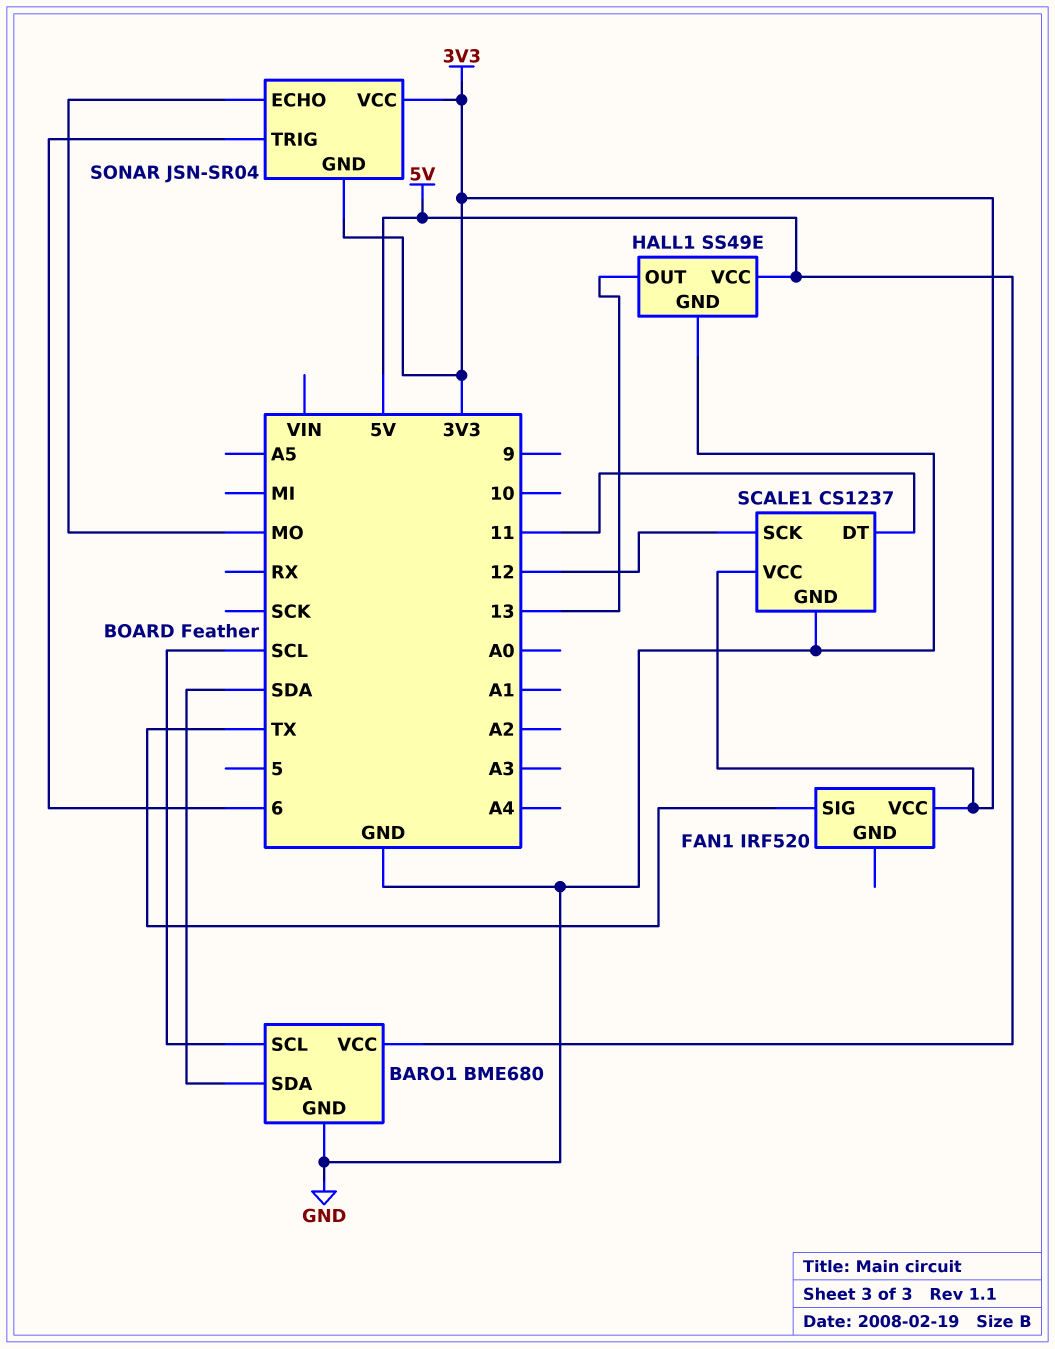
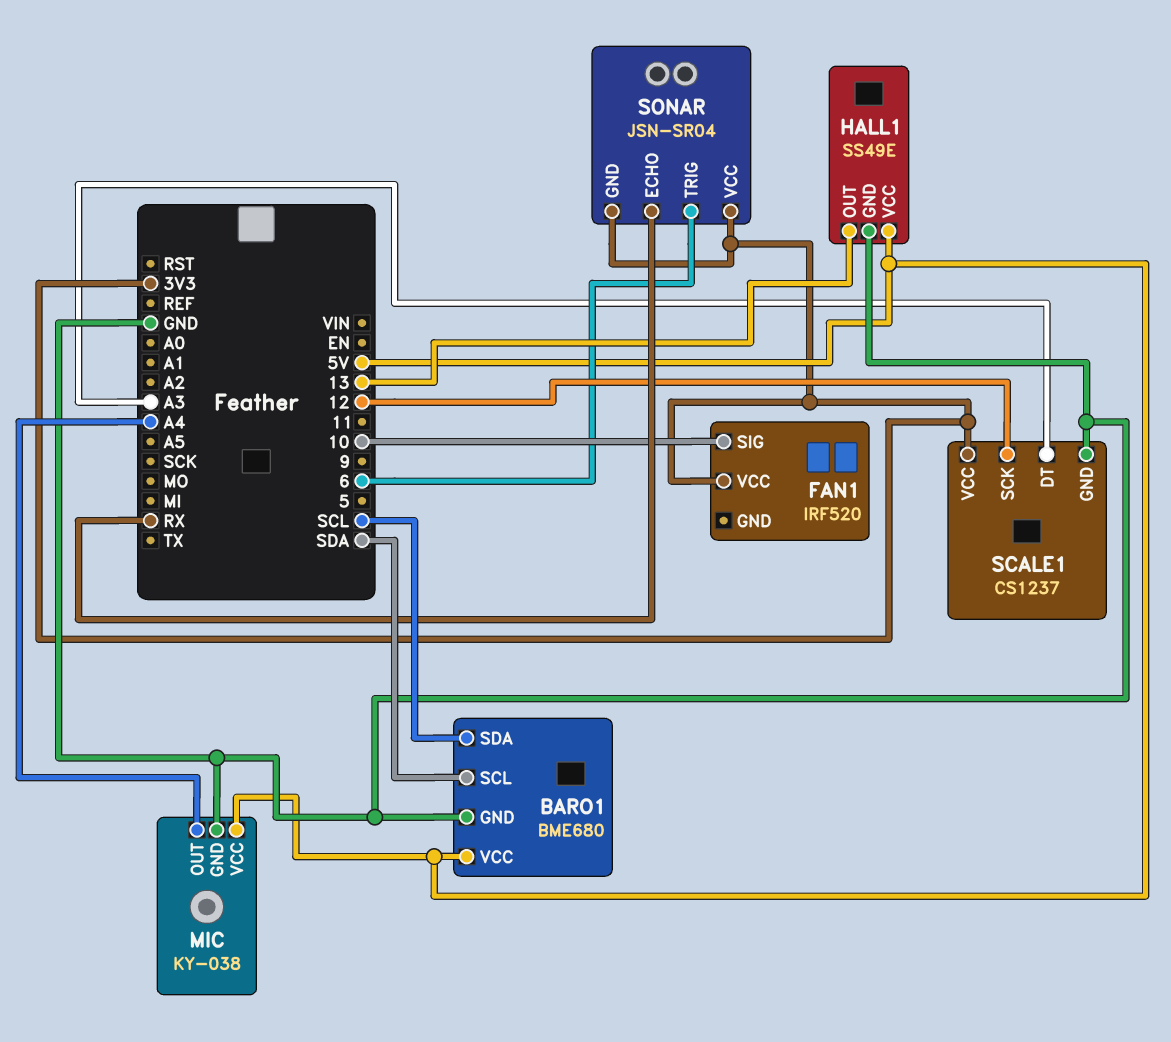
BARO1 pin SCL: SCL -> SDA
BARO1 pin SDA: SDA -> SCL
FAN1 pin SIG: TX -> 10
MIC: none -> KY-038
MIC pin GND: none -> GND
MIC pin OUT: none -> A4
MIC pin VCC: none -> 5V
SCALE1 pin DT: 11 -> A3
SONAR pin ECHO: MO -> RX

